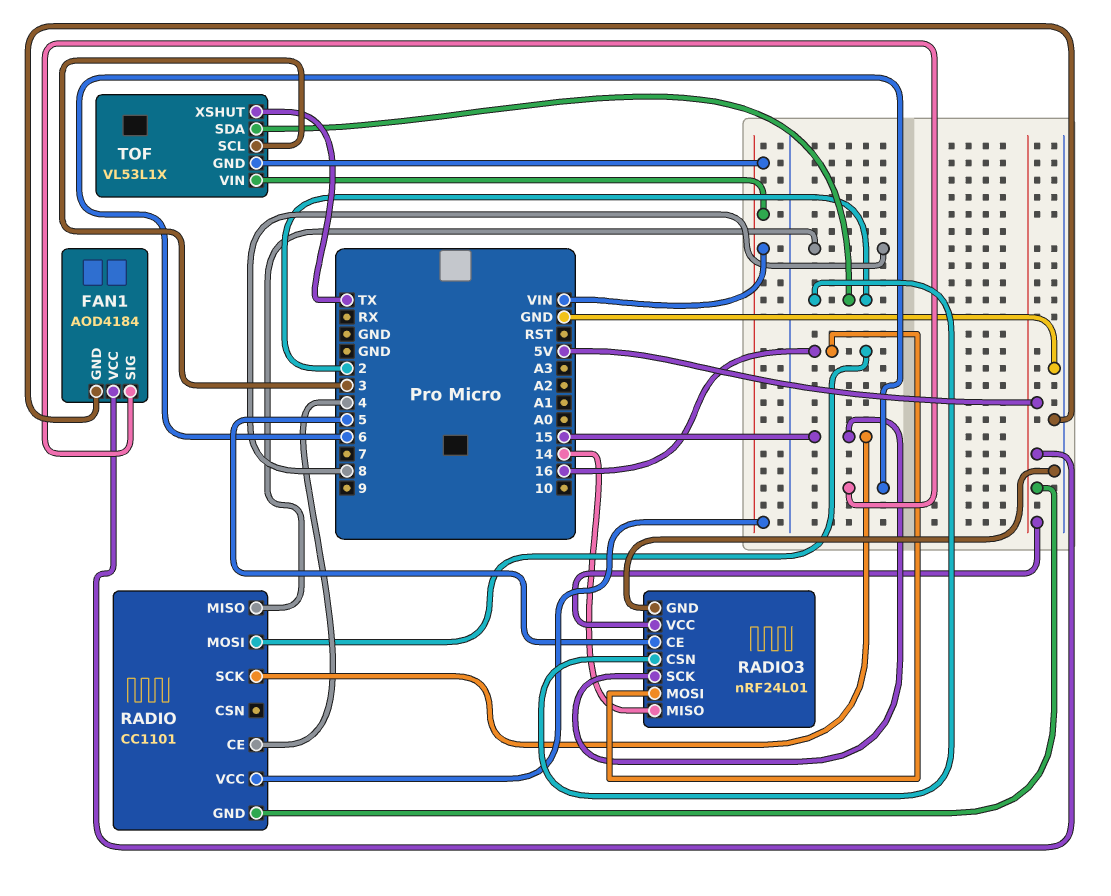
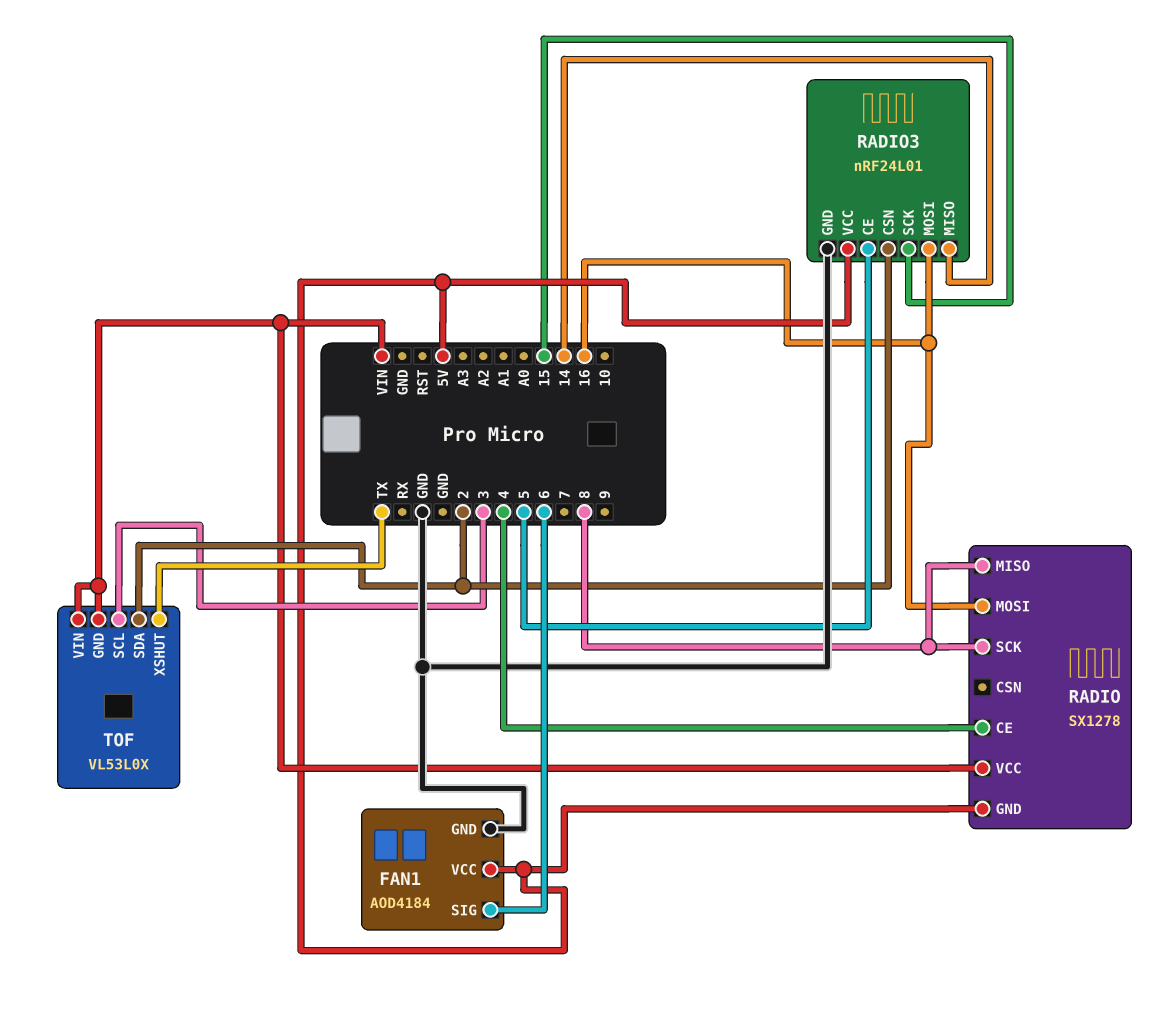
RADIO: CC1101 -> SX1278
RADIO pin SCK: 15 -> 8
TOF: VL53L1X -> VL53L0X

